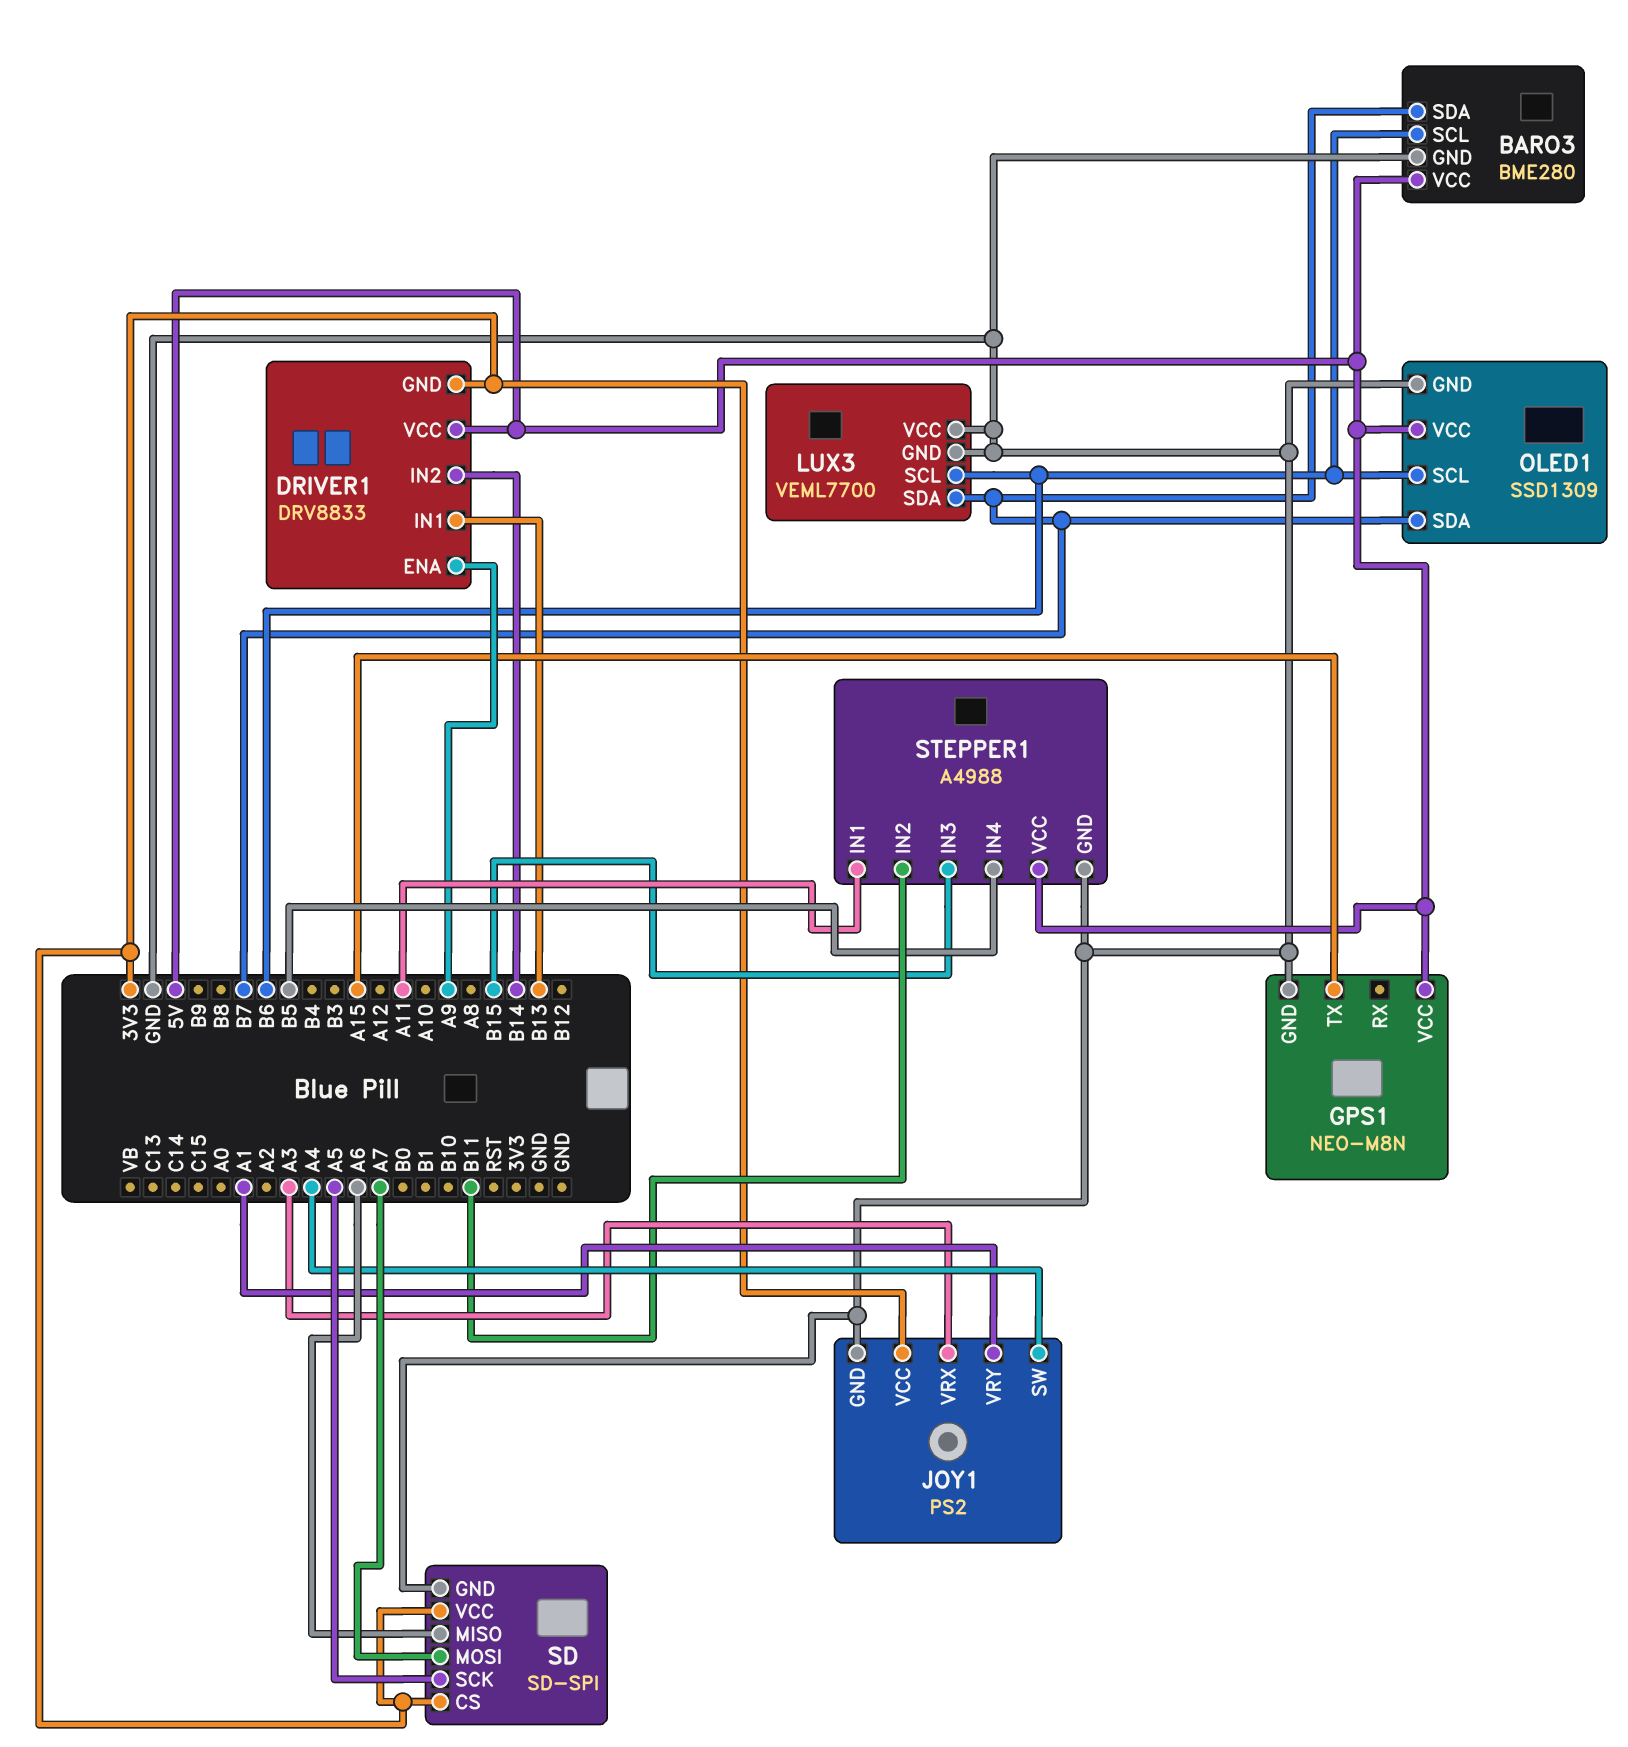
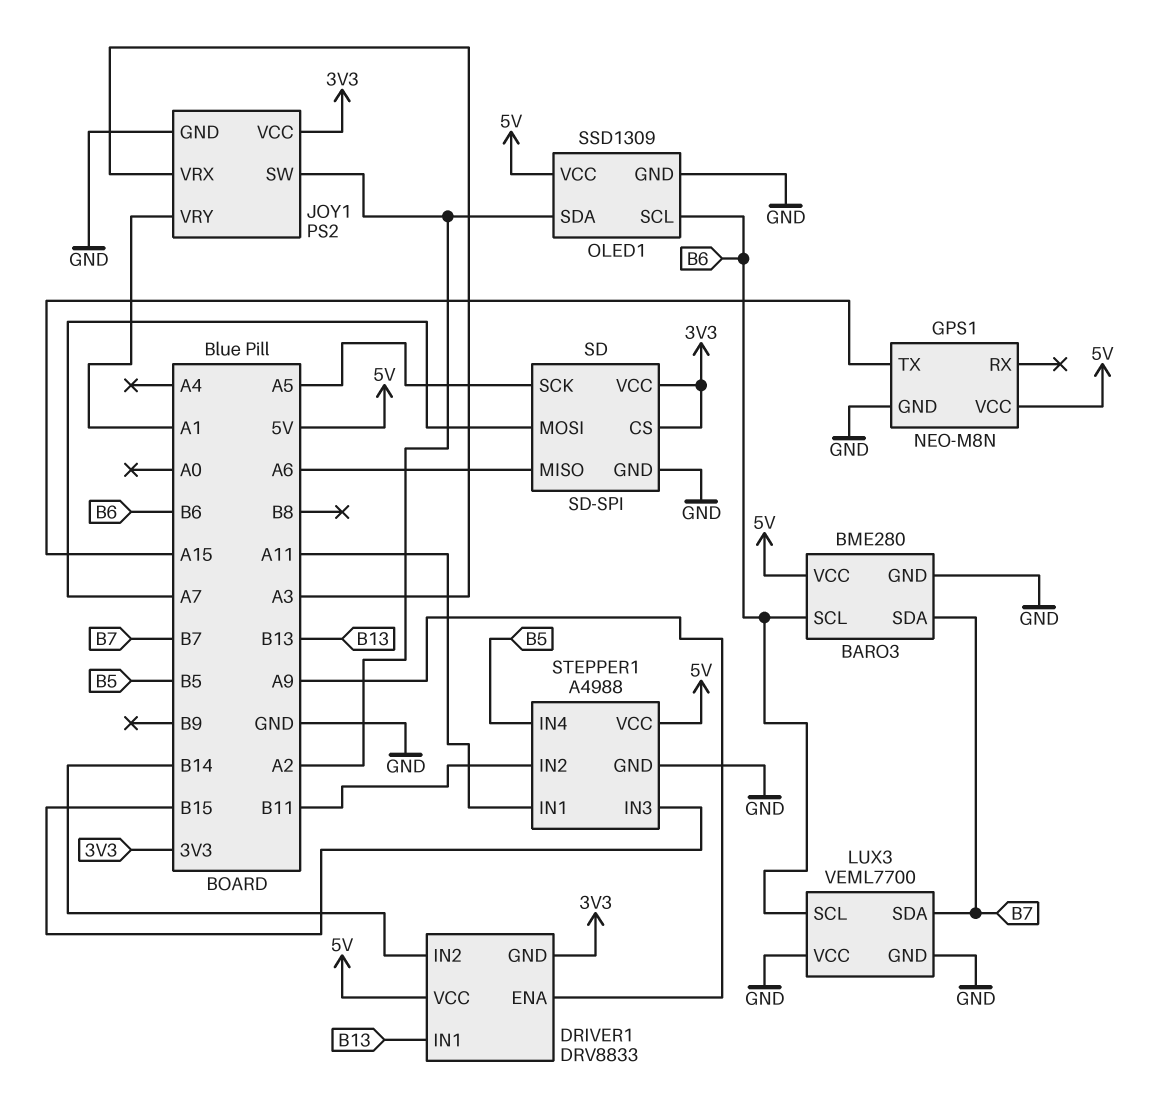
JOY1 pin SW: A4 -> A2
OLED1 pin SDA: B7 -> A2

